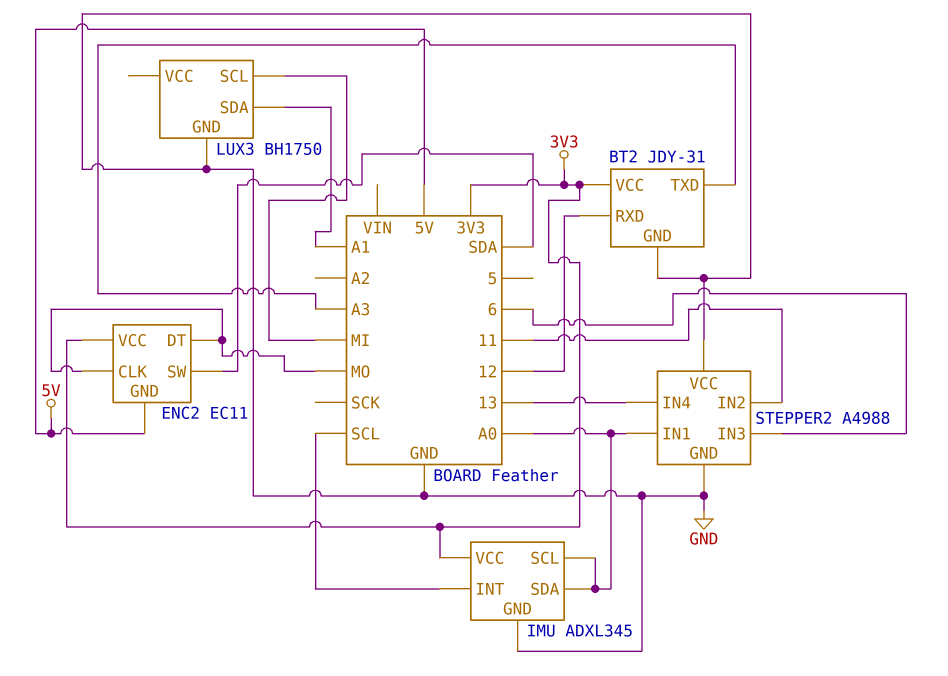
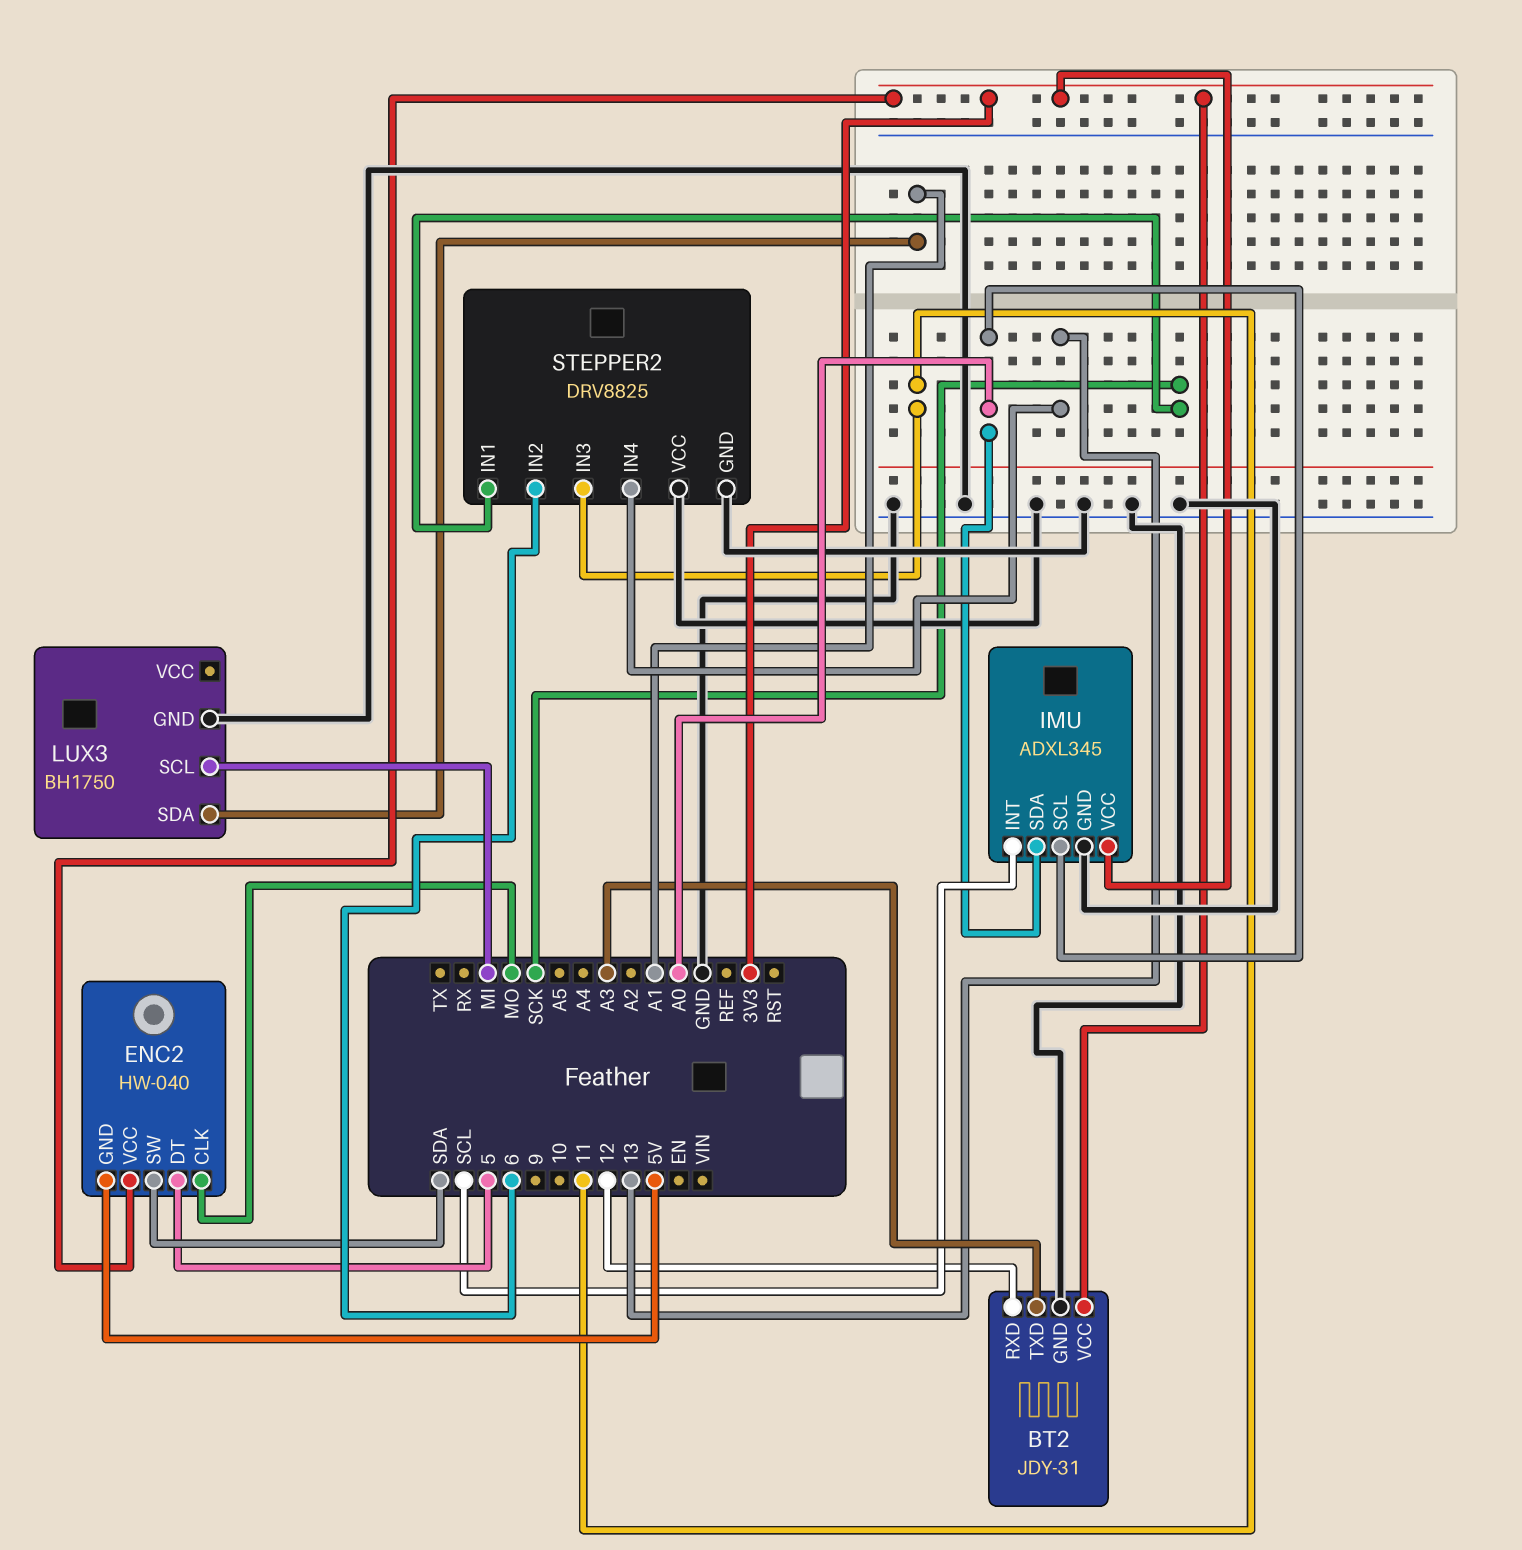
ENC2: EC11 -> HW-040
ENC2 pin DT: MO -> 5
STEPPER2: A4988 -> DRV8825
STEPPER2 pin IN1: A0 -> SCK
STEPPER2 pin IN2: 11 -> 6
STEPPER2 pin IN3: 6 -> 11

